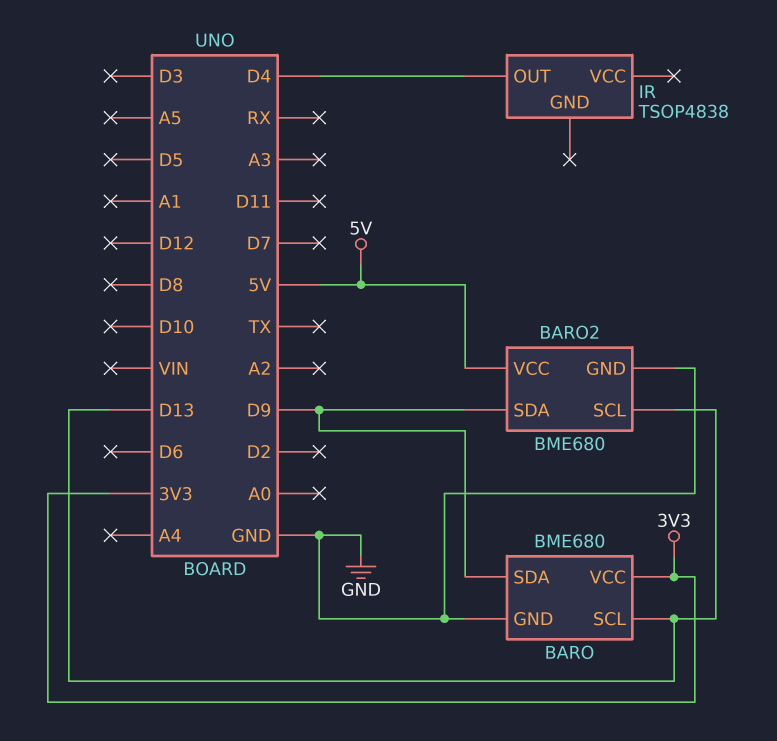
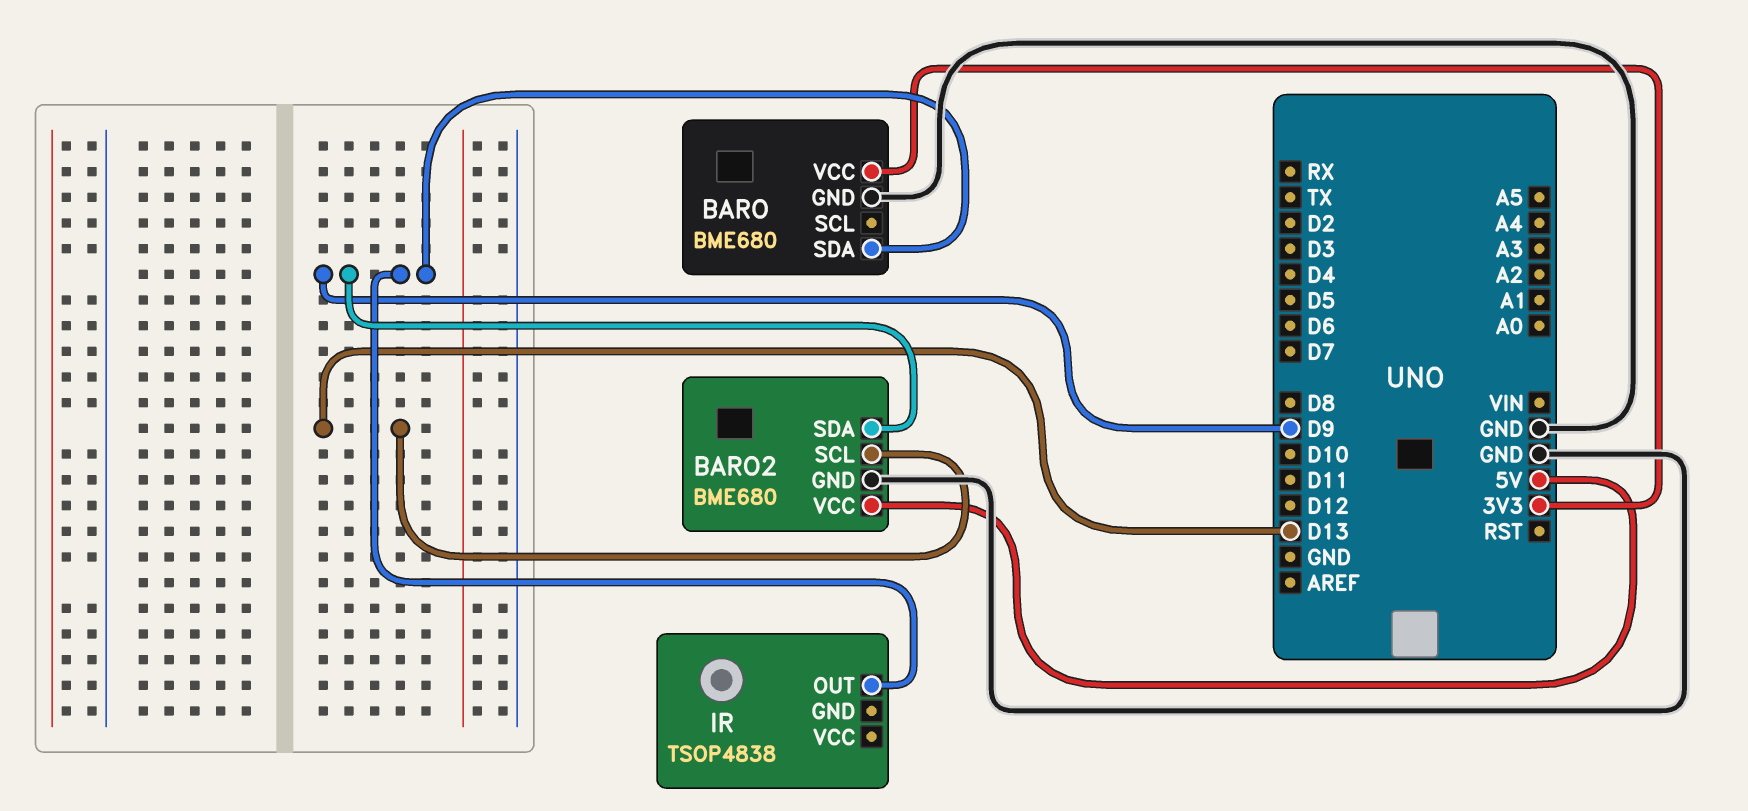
BARO pin SCL: D13 -> none
IR pin OUT: D4 -> D9

